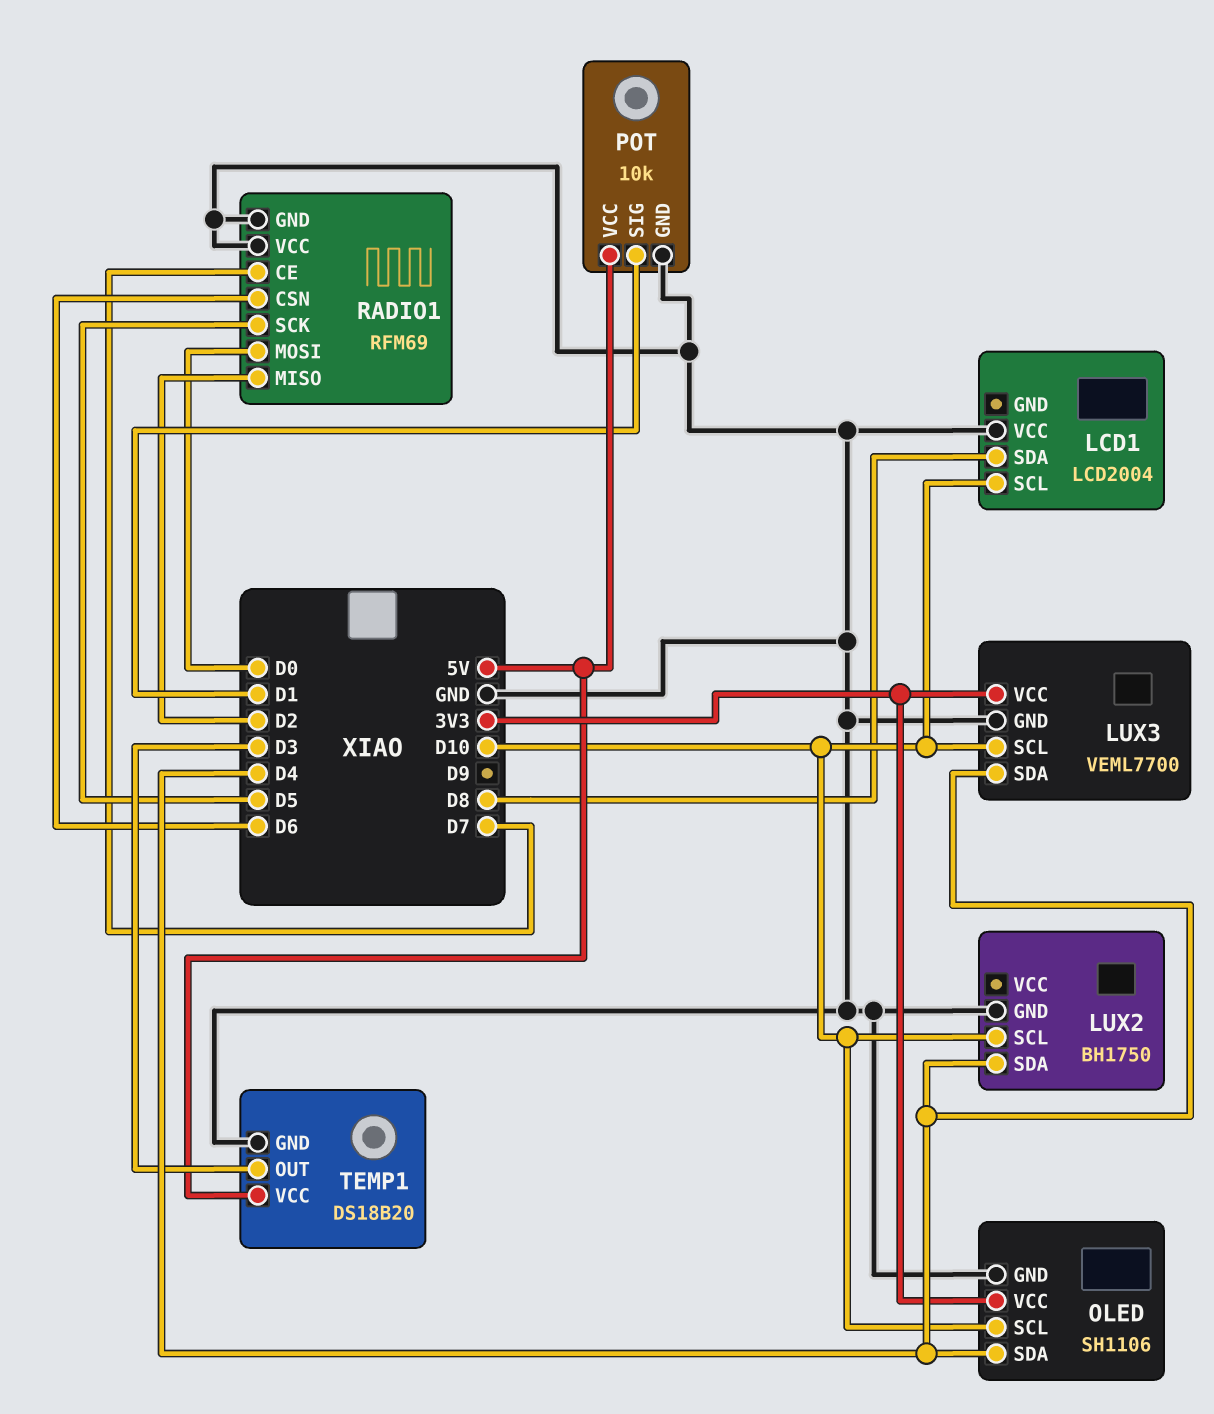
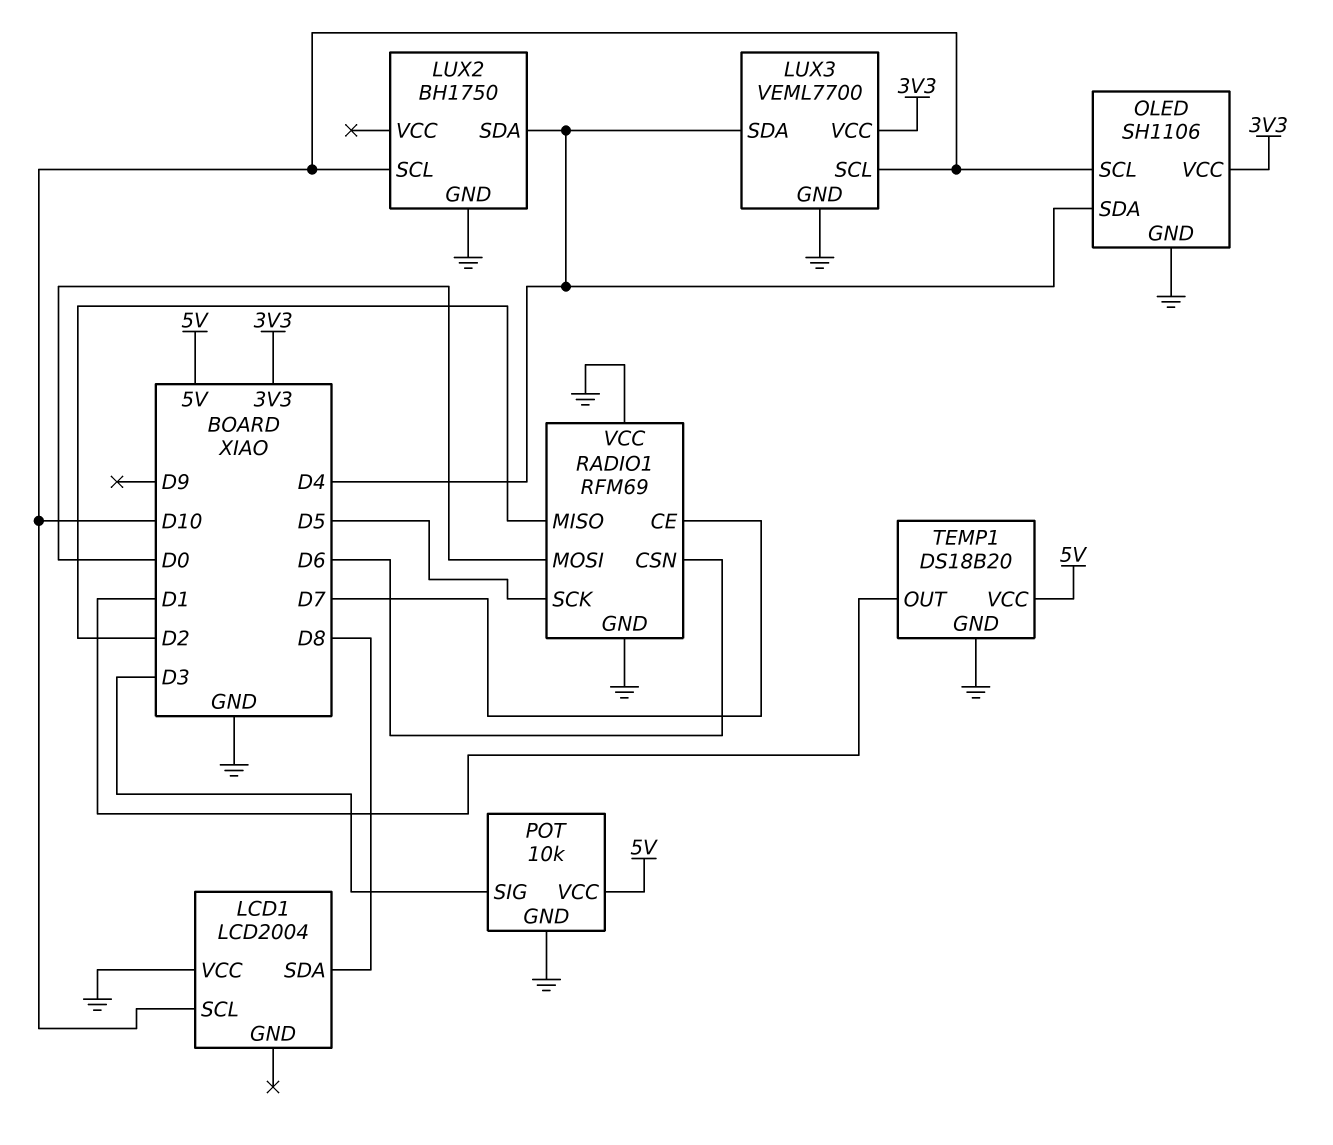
POT pin SIG: D1 -> D3
TEMP1 pin OUT: D3 -> D1

